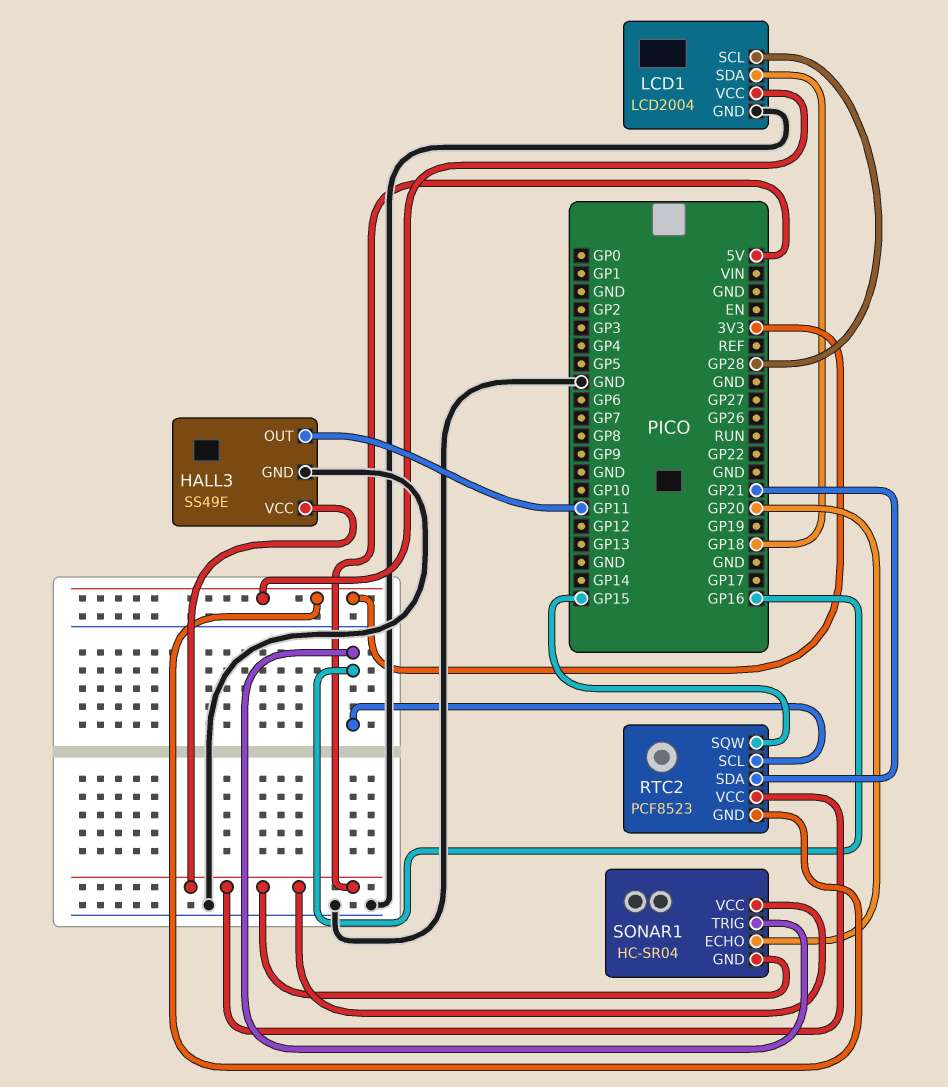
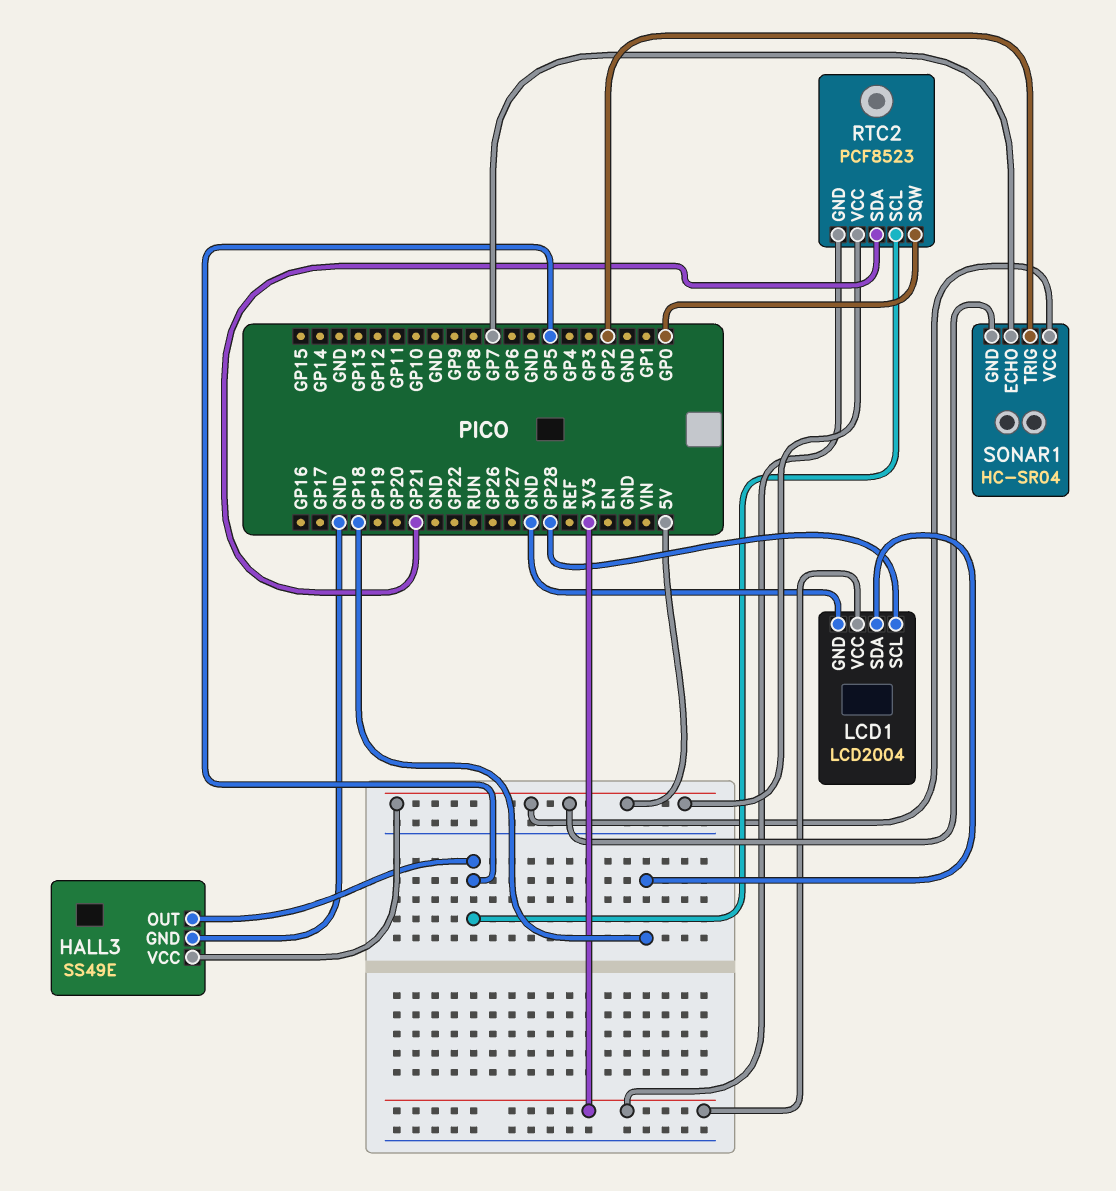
HALL3 pin OUT: GP11 -> GP5
RTC2 pin SCL: GP16 -> GP5
RTC2 pin SQW: GP15 -> GP0
SONAR1 pin ECHO: GP20 -> GP7
SONAR1 pin TRIG: GP16 -> GP2

